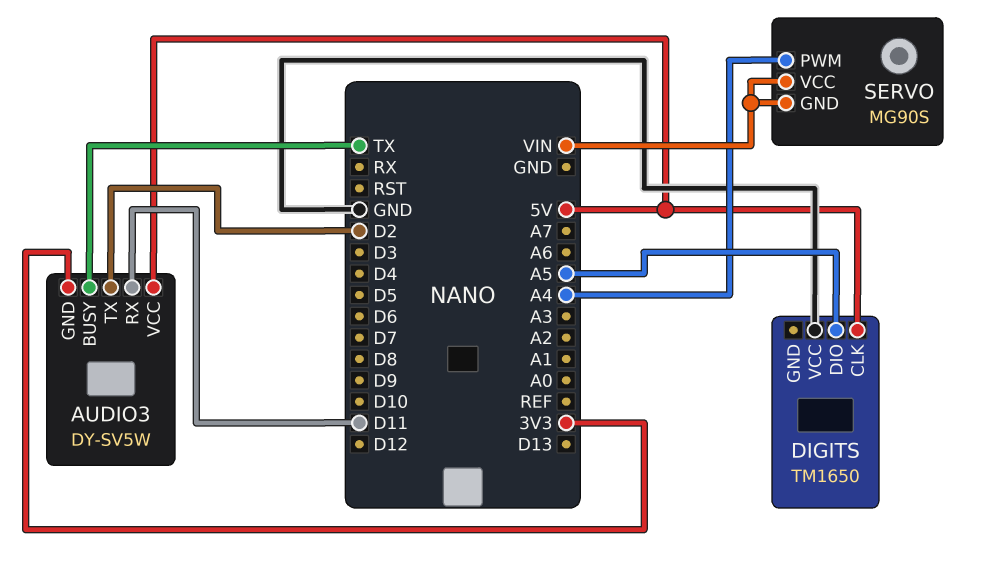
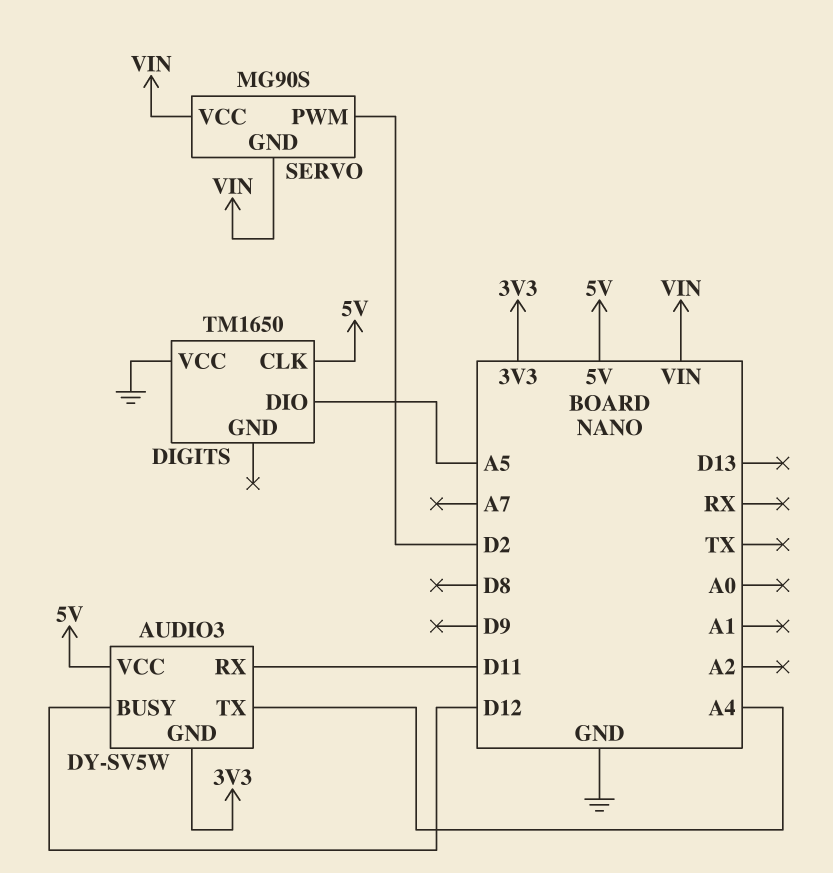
AUDIO3 pin BUSY: TX -> D12
AUDIO3 pin TX: D2 -> A4
SERVO pin PWM: A4 -> D2

